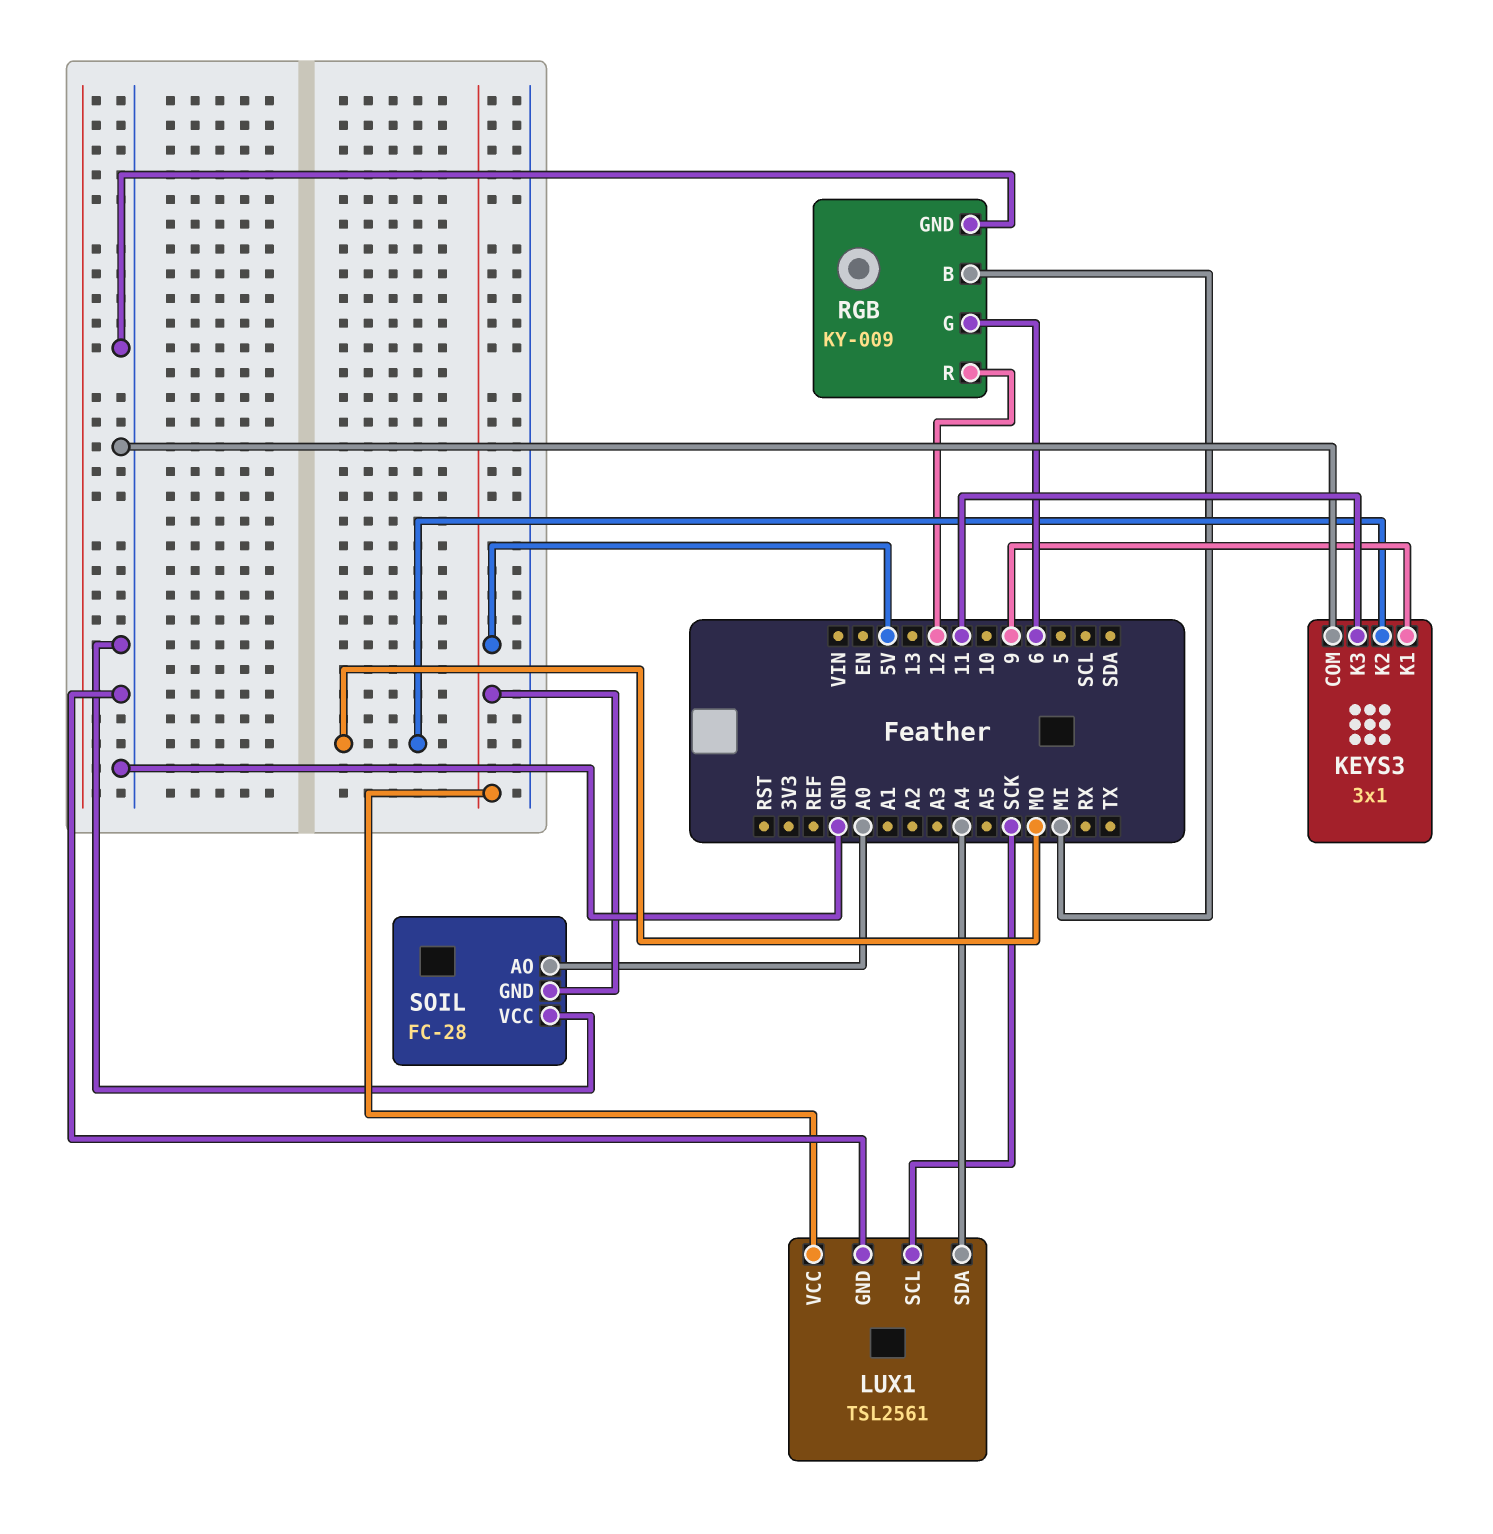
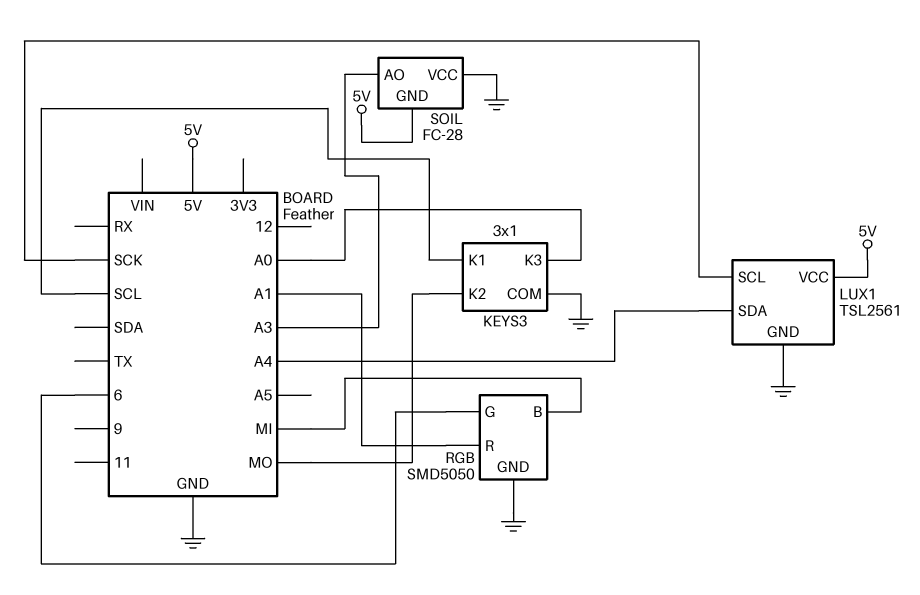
KEYS3 pin K1: 9 -> SCL
KEYS3 pin K3: 11 -> A0
RGB: KY-009 -> SMD5050
RGB pin R: 12 -> A1
SOIL pin AO: A0 -> A3

